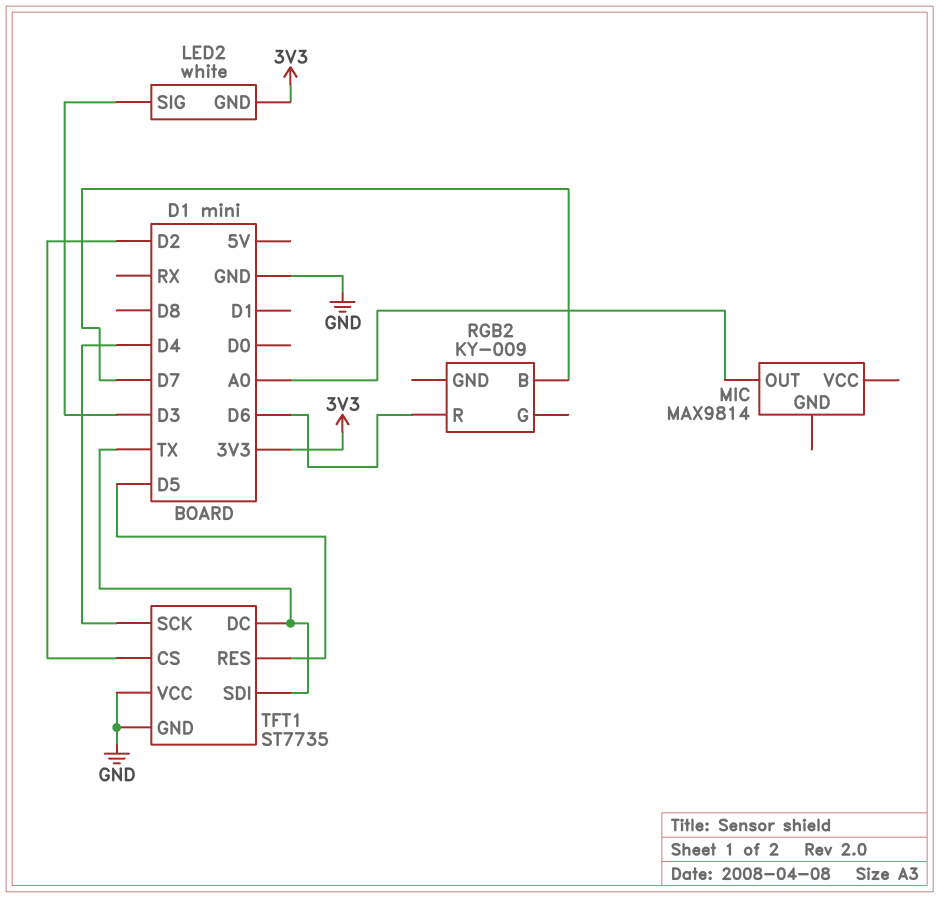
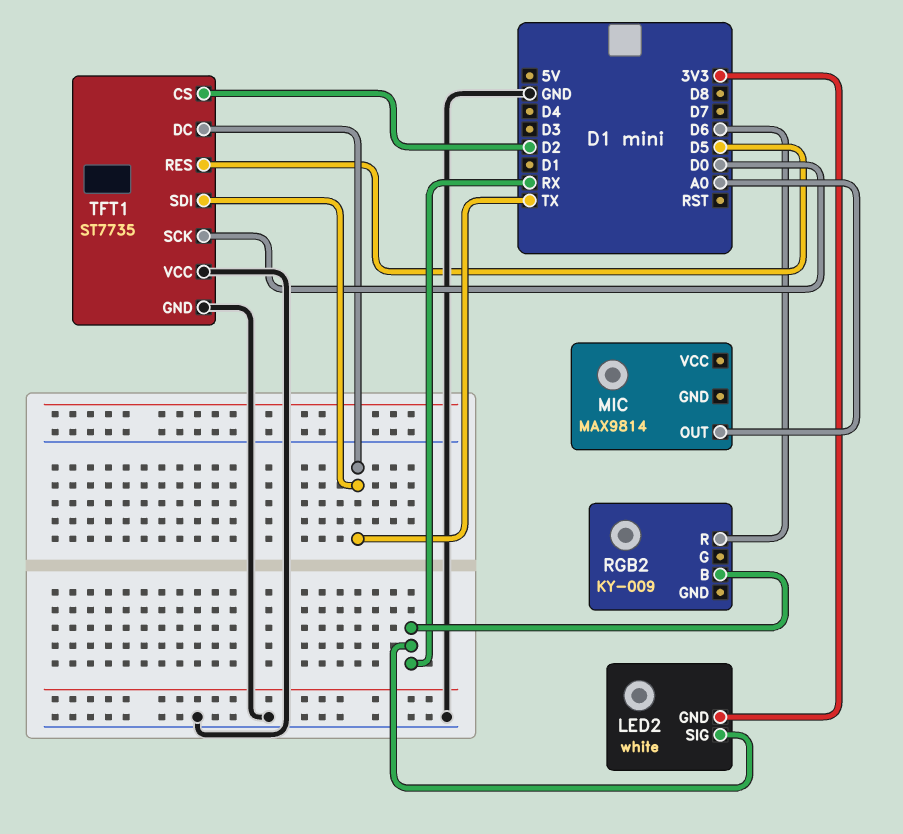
LED2 pin SIG: D3 -> RX
RGB2 pin B: D7 -> RX
TFT1 pin SCK: D4 -> D0

